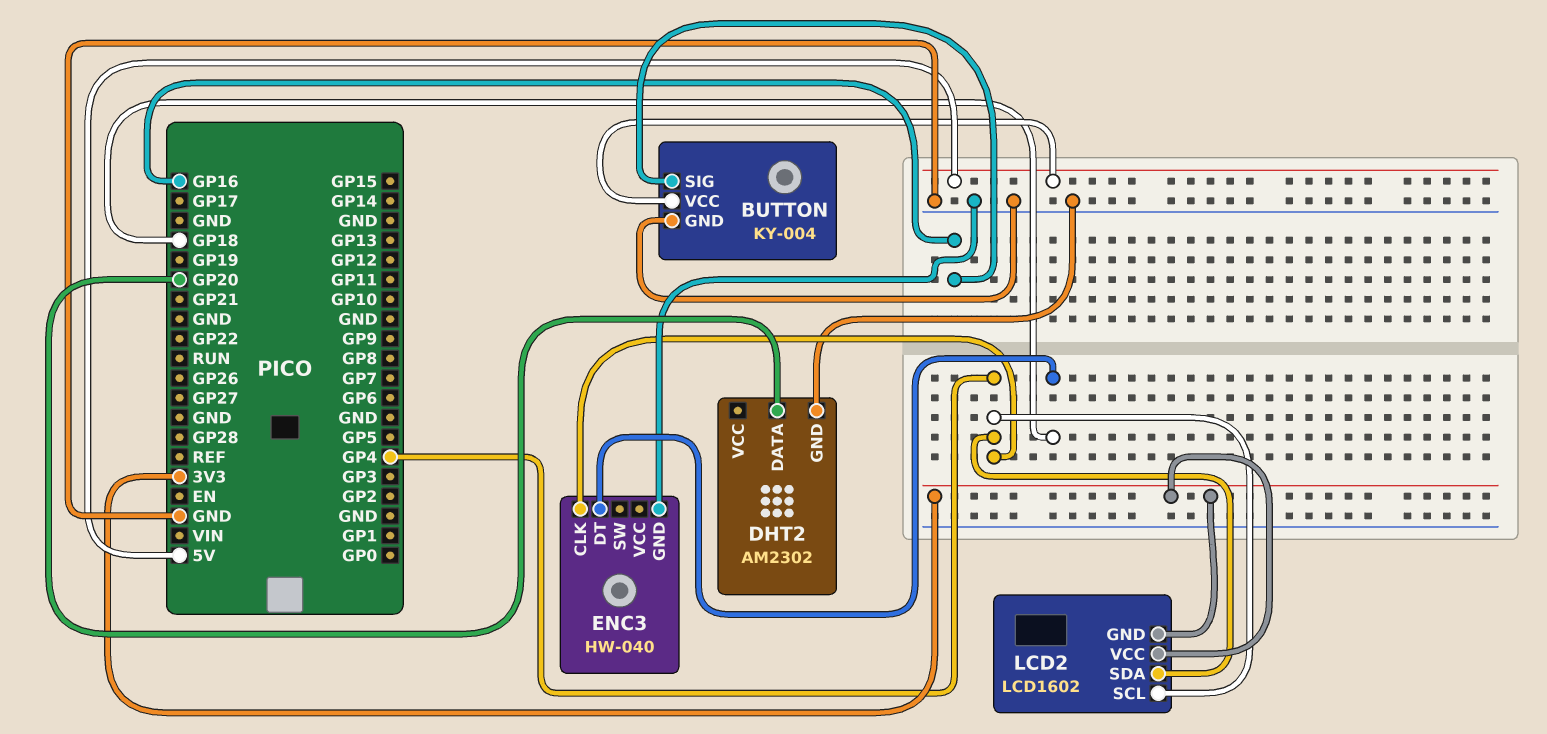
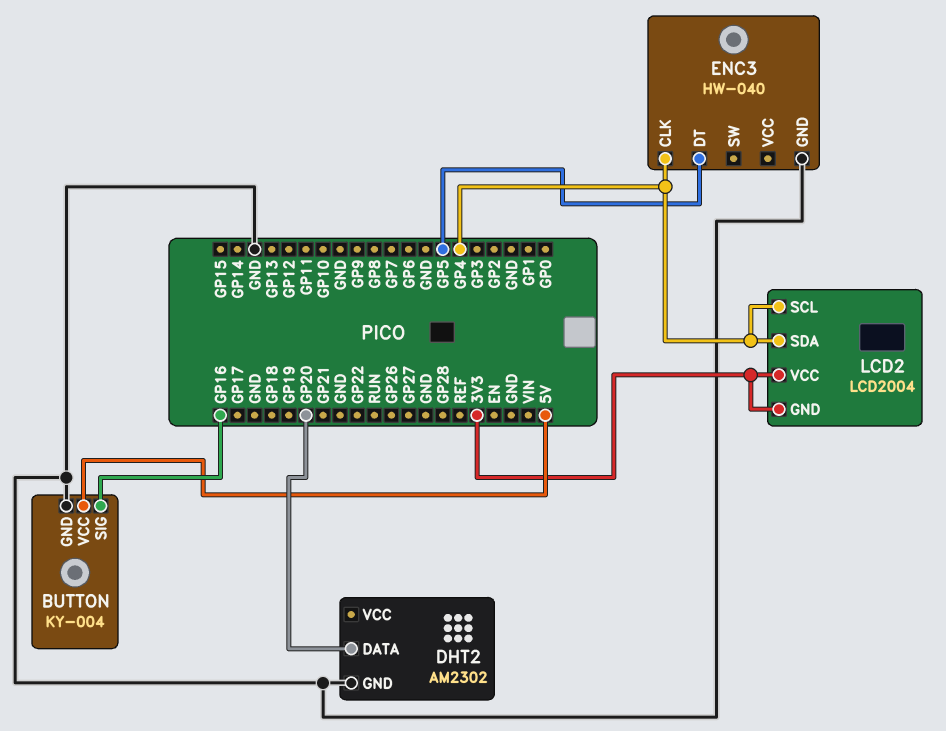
ENC3 pin DT: GP18 -> GP5
LCD2: LCD1602 -> LCD2004

